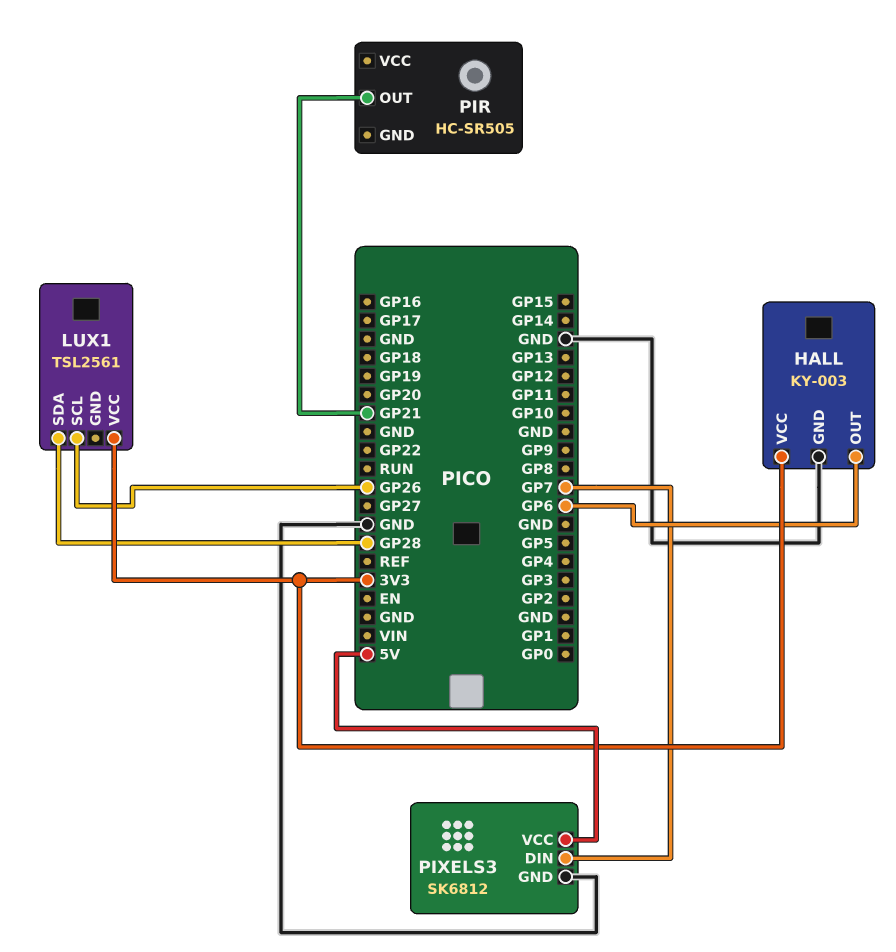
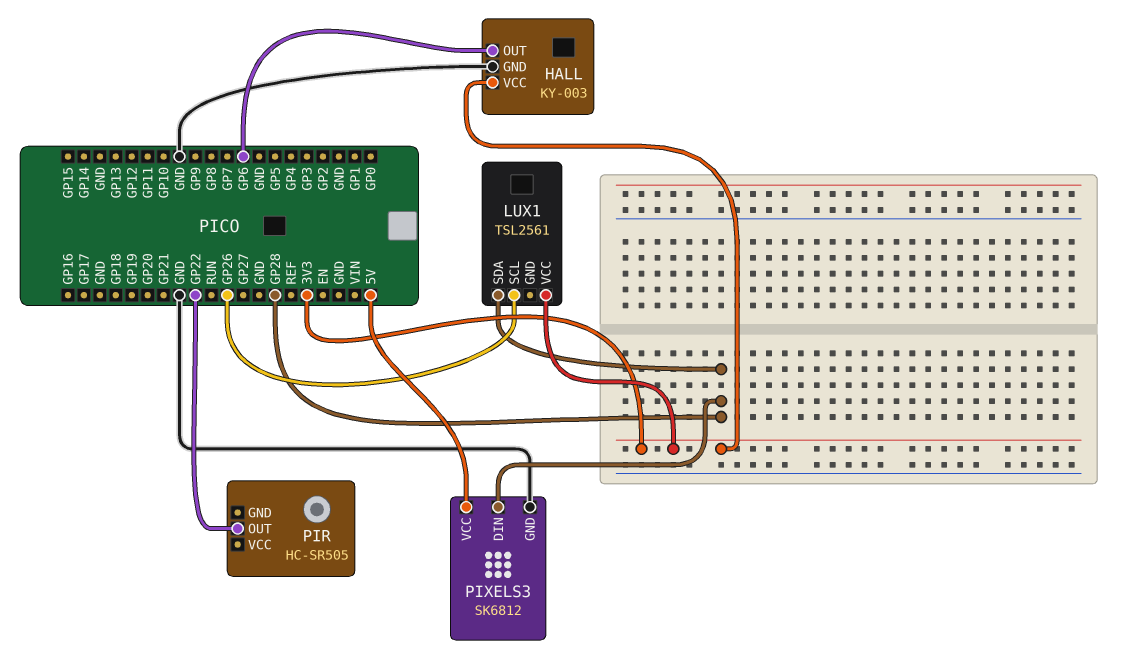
PIR pin OUT: GP21 -> GP22
PIXELS3 pin DIN: GP7 -> GP28

